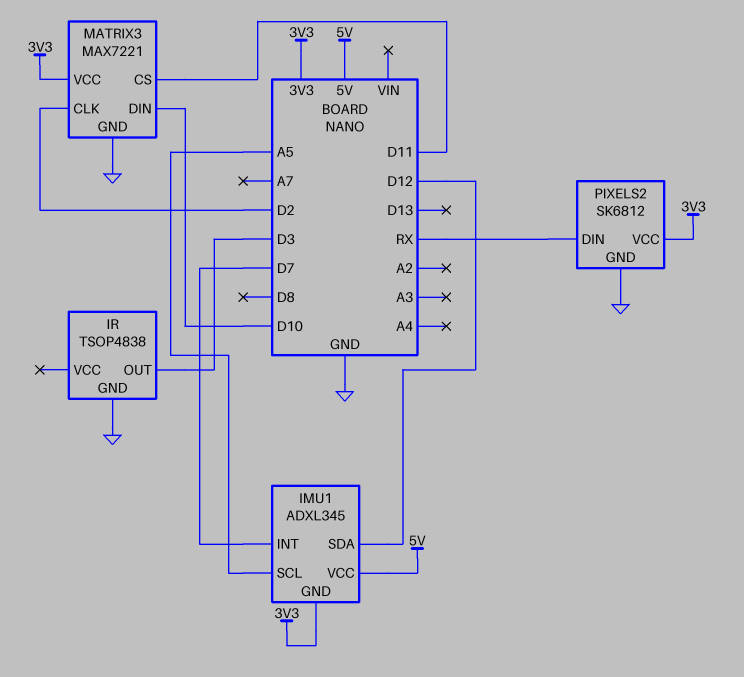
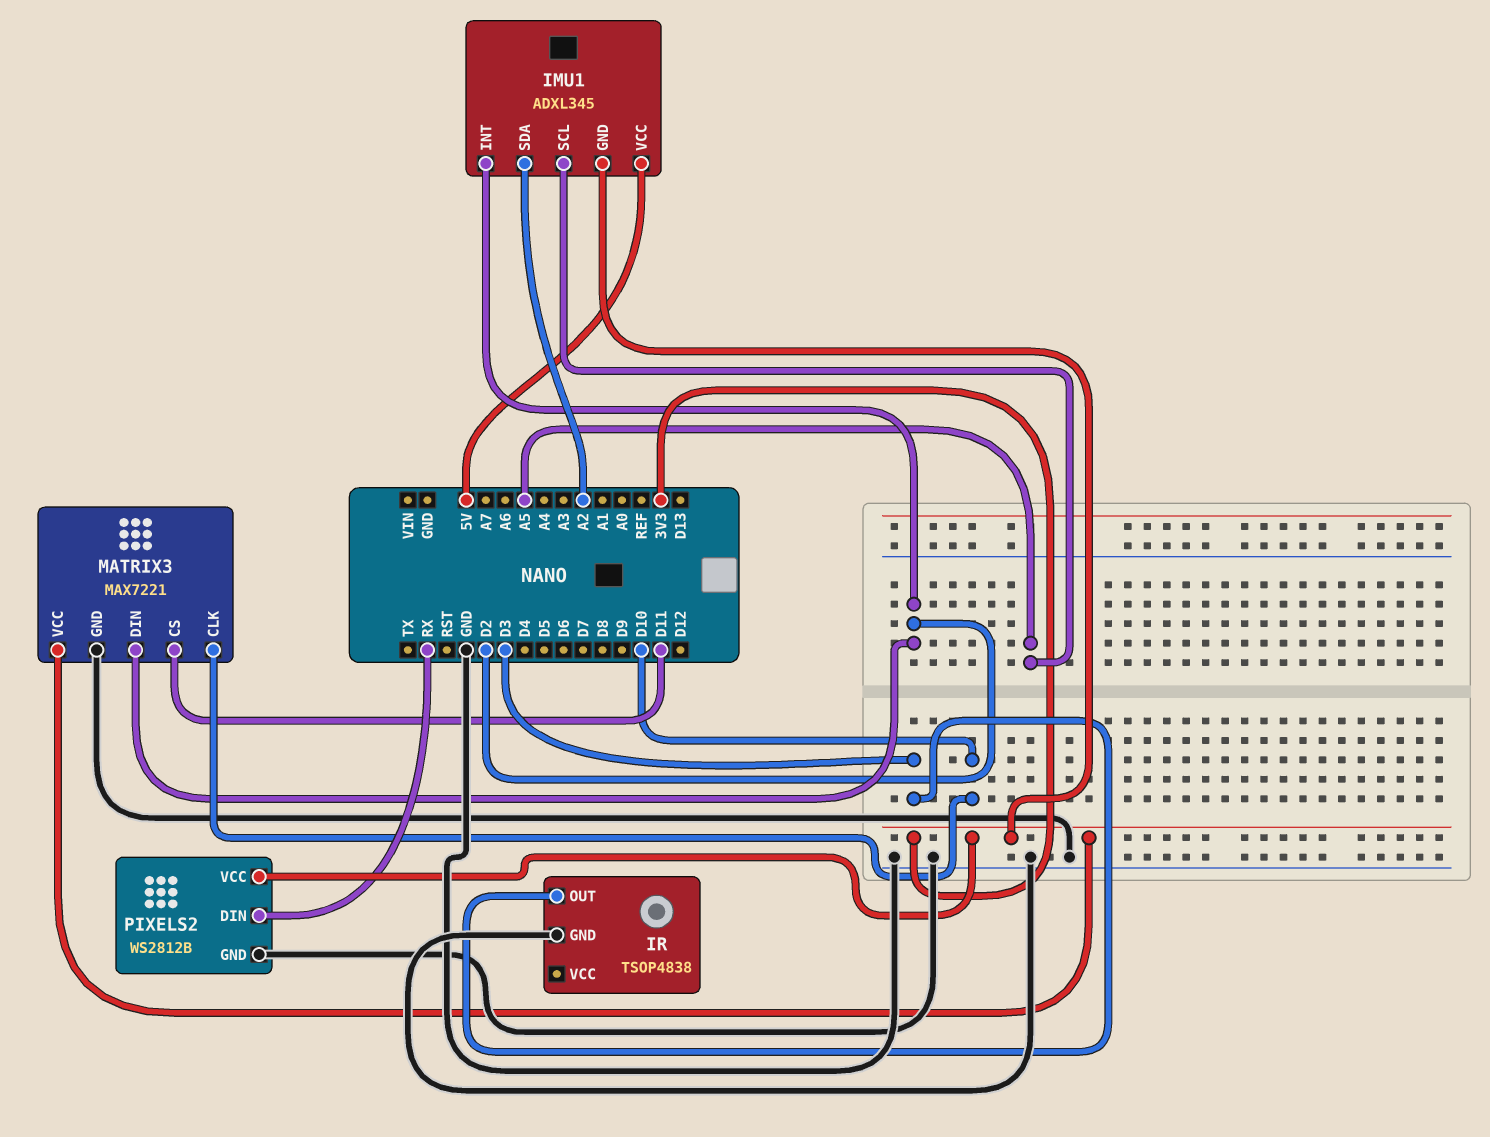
IMU1 pin INT: D7 -> D2
IMU1 pin SDA: D12 -> A2
MATRIX3 pin CLK: D2 -> D10
MATRIX3 pin DIN: D10 -> D2
PIXELS2: SK6812 -> WS2812B

